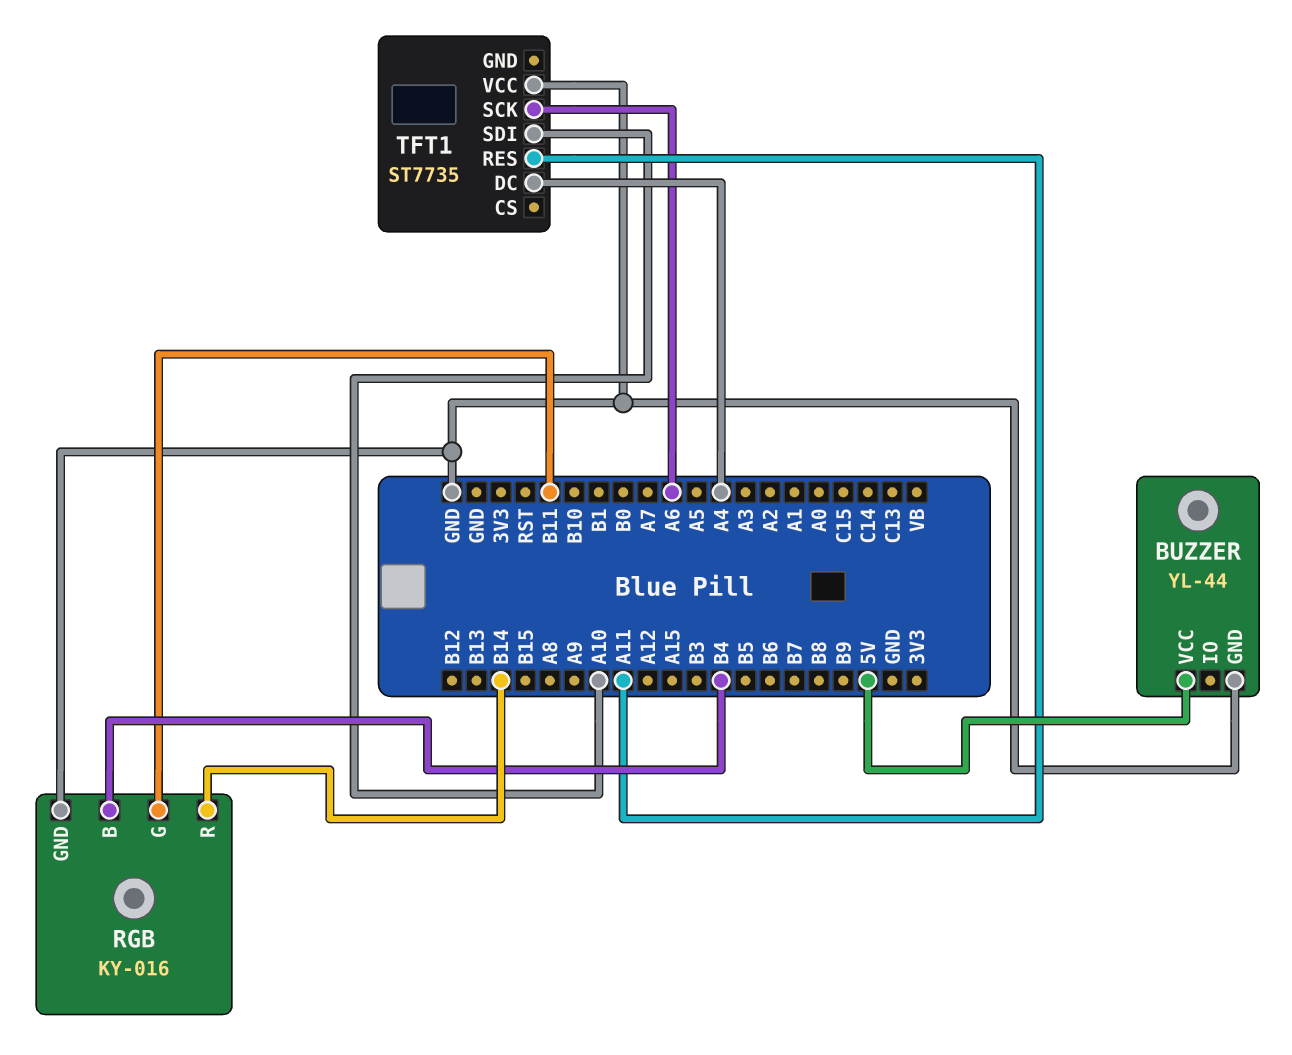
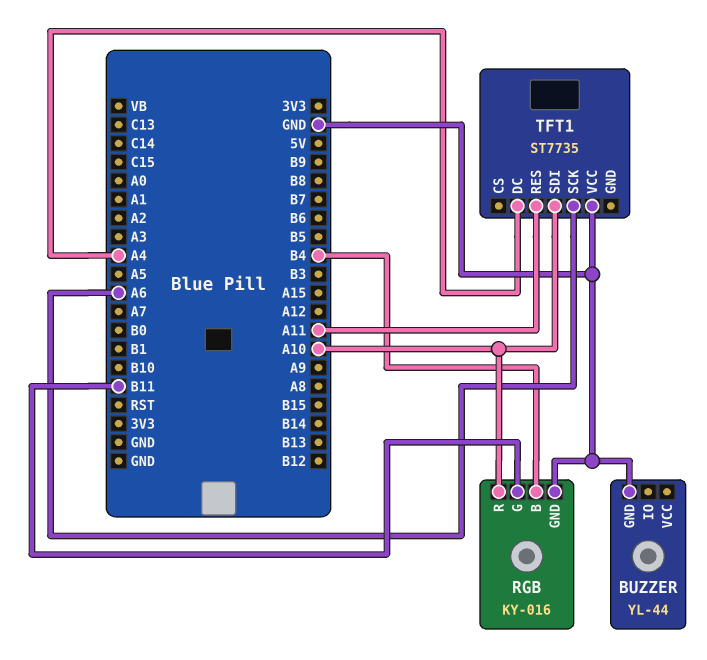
BUZZER pin VCC: 5V -> none
RGB pin R: B14 -> A10

